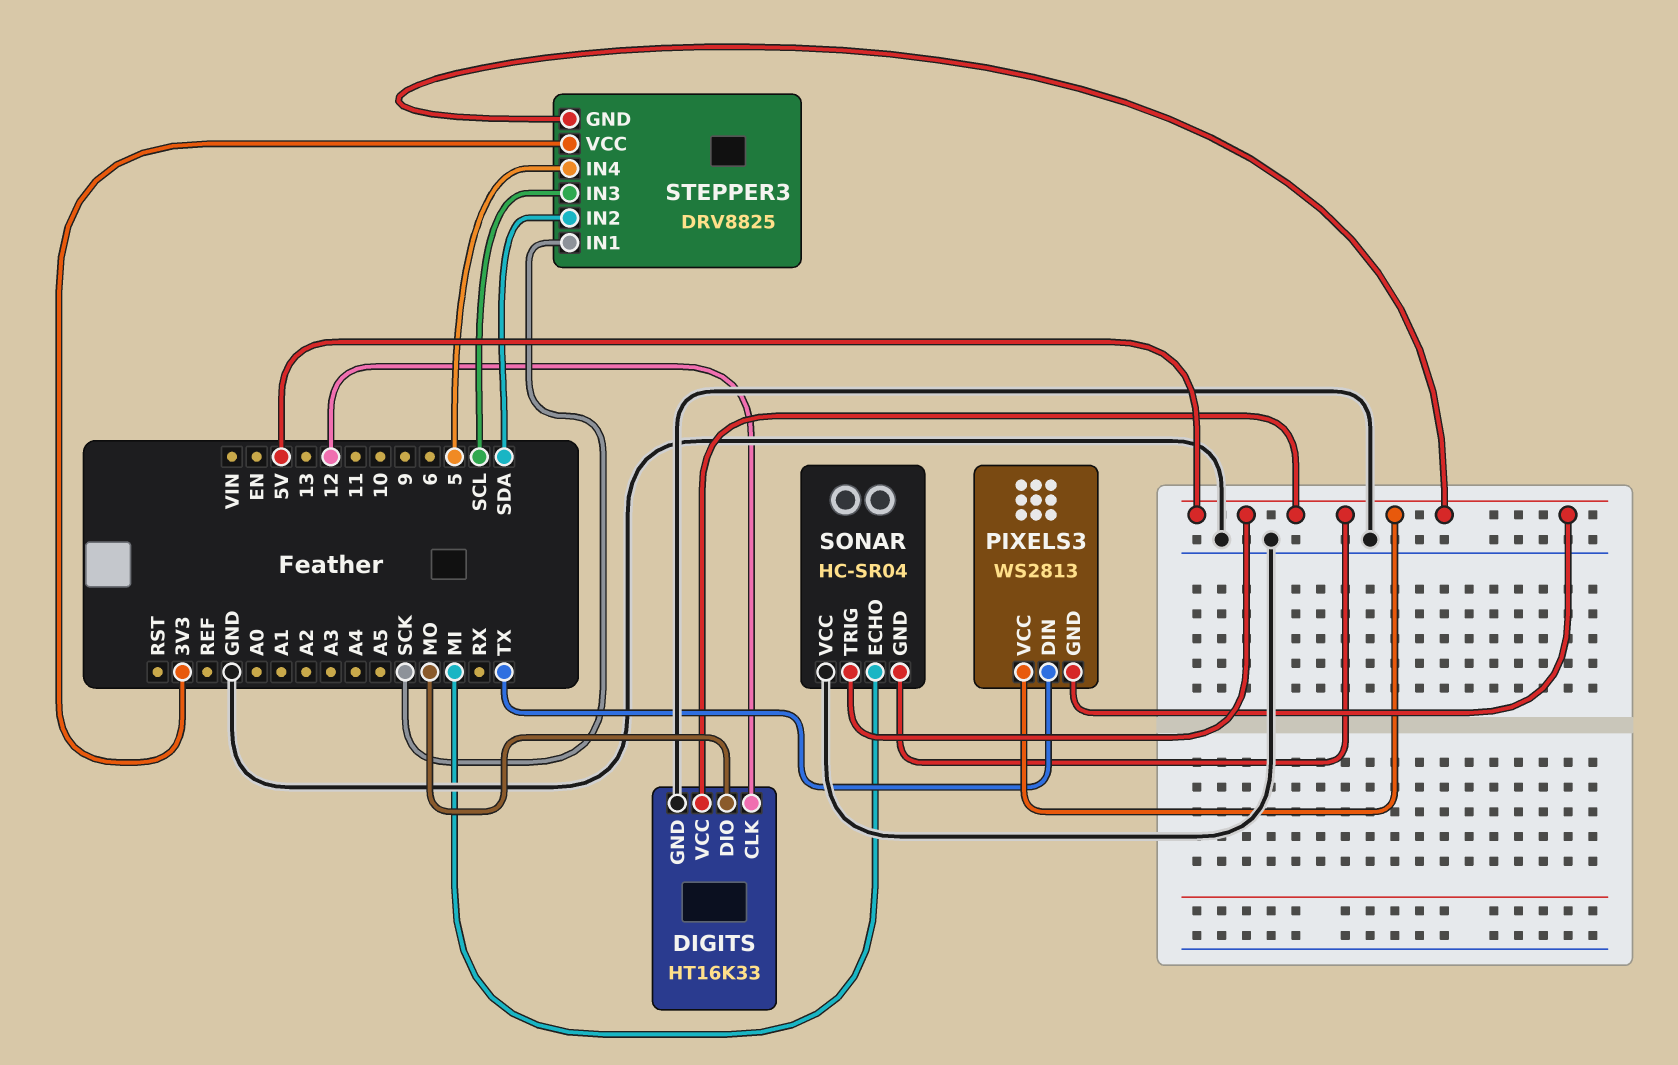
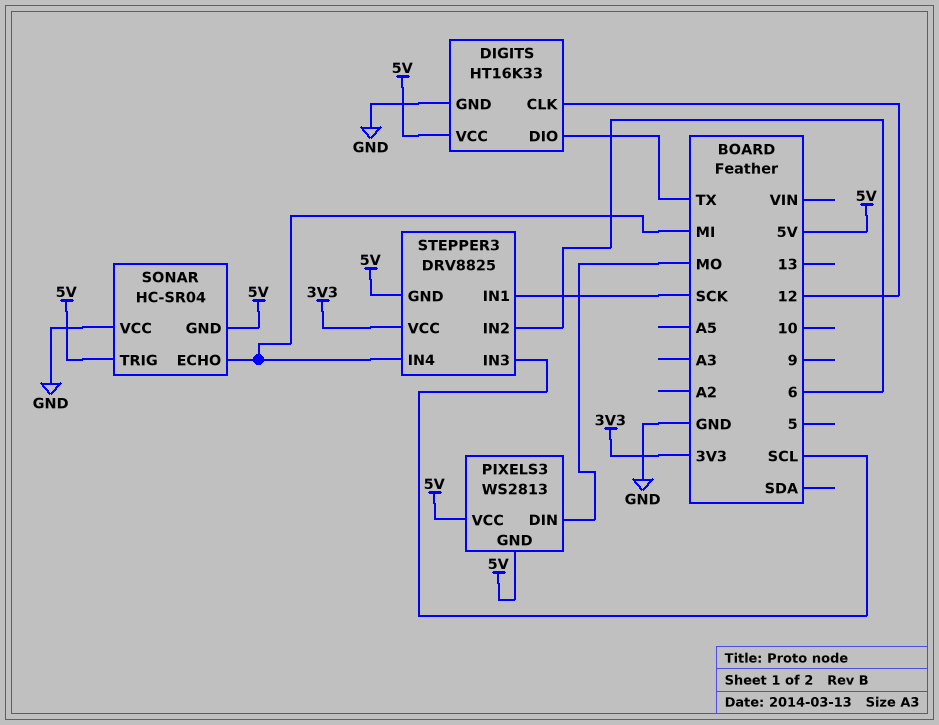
DIGITS pin DIO: MO -> TX
PIXELS3 pin DIN: TX -> MO
STEPPER3 pin IN2: SDA -> 6
STEPPER3 pin IN4: 5 -> MI

